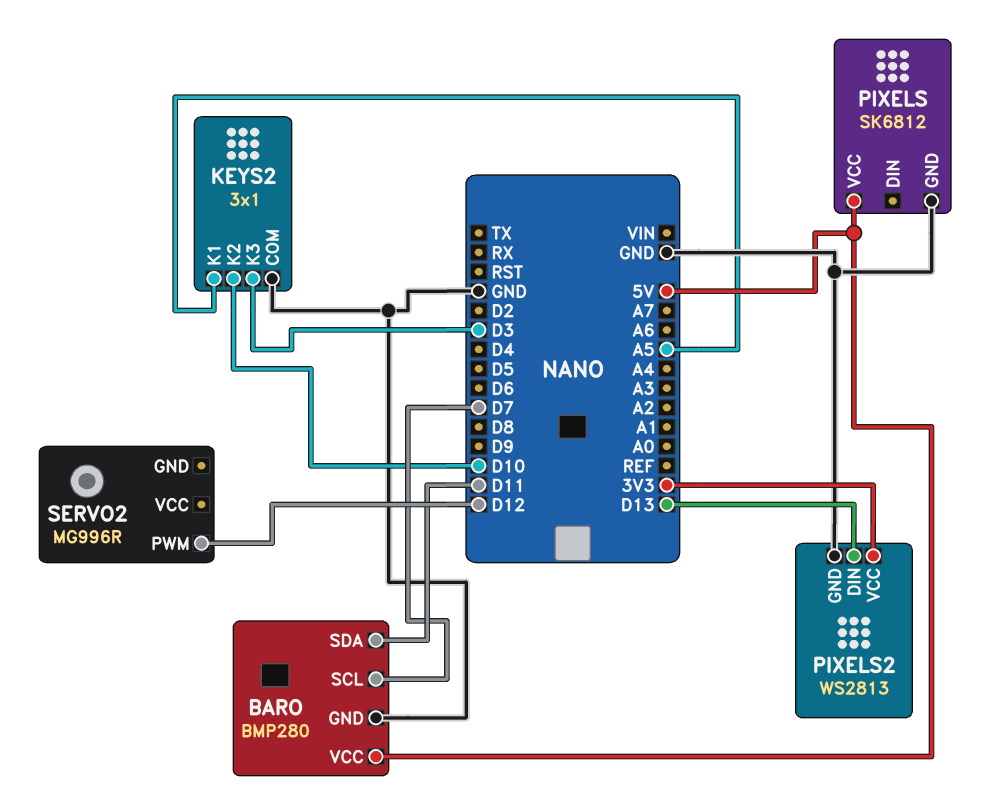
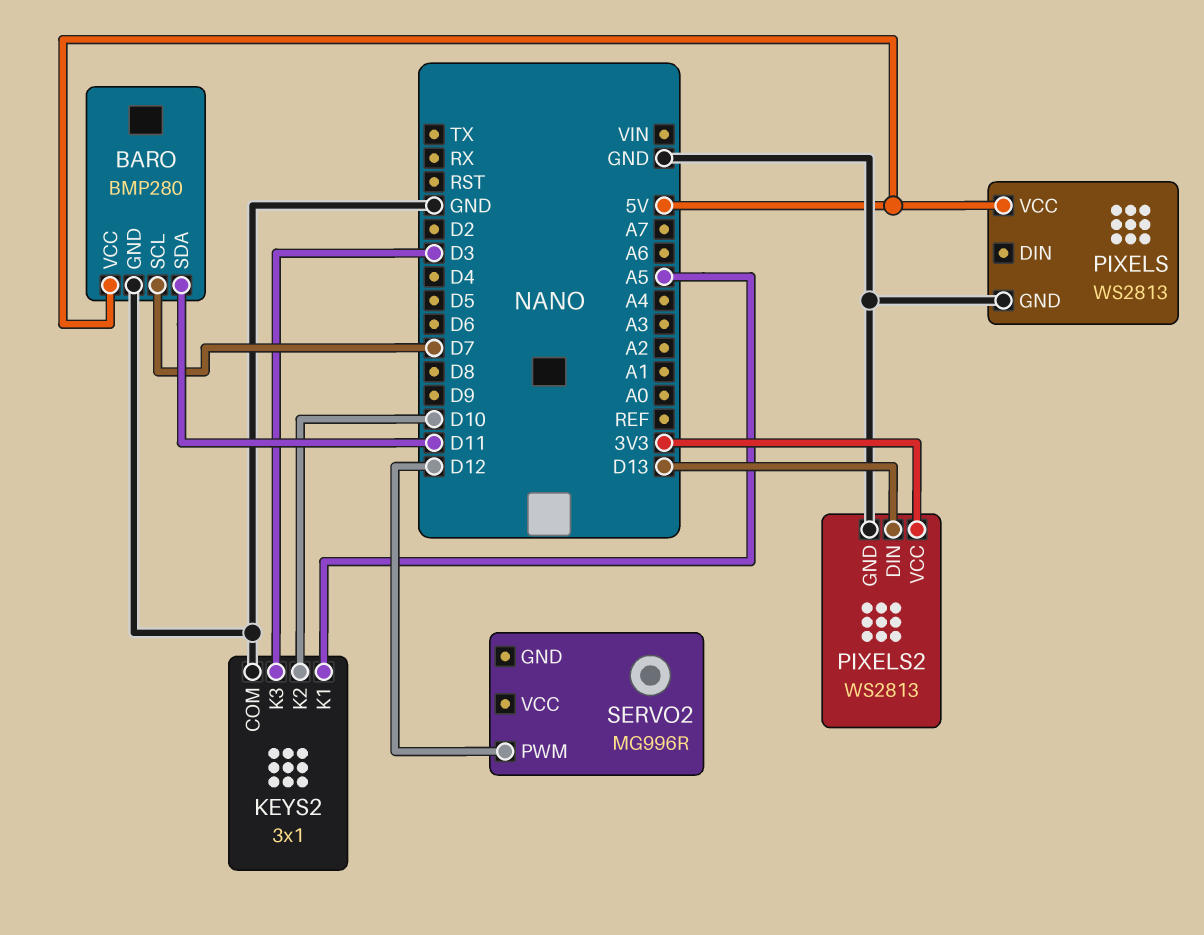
PIXELS: SK6812 -> WS2813

